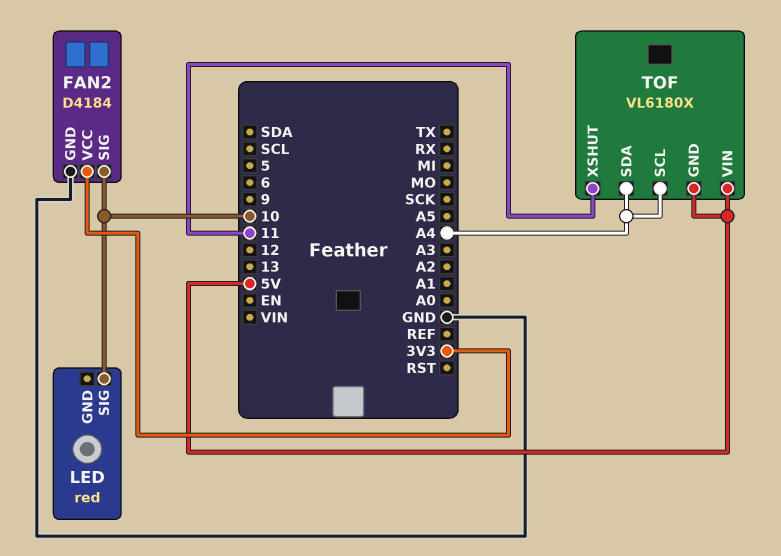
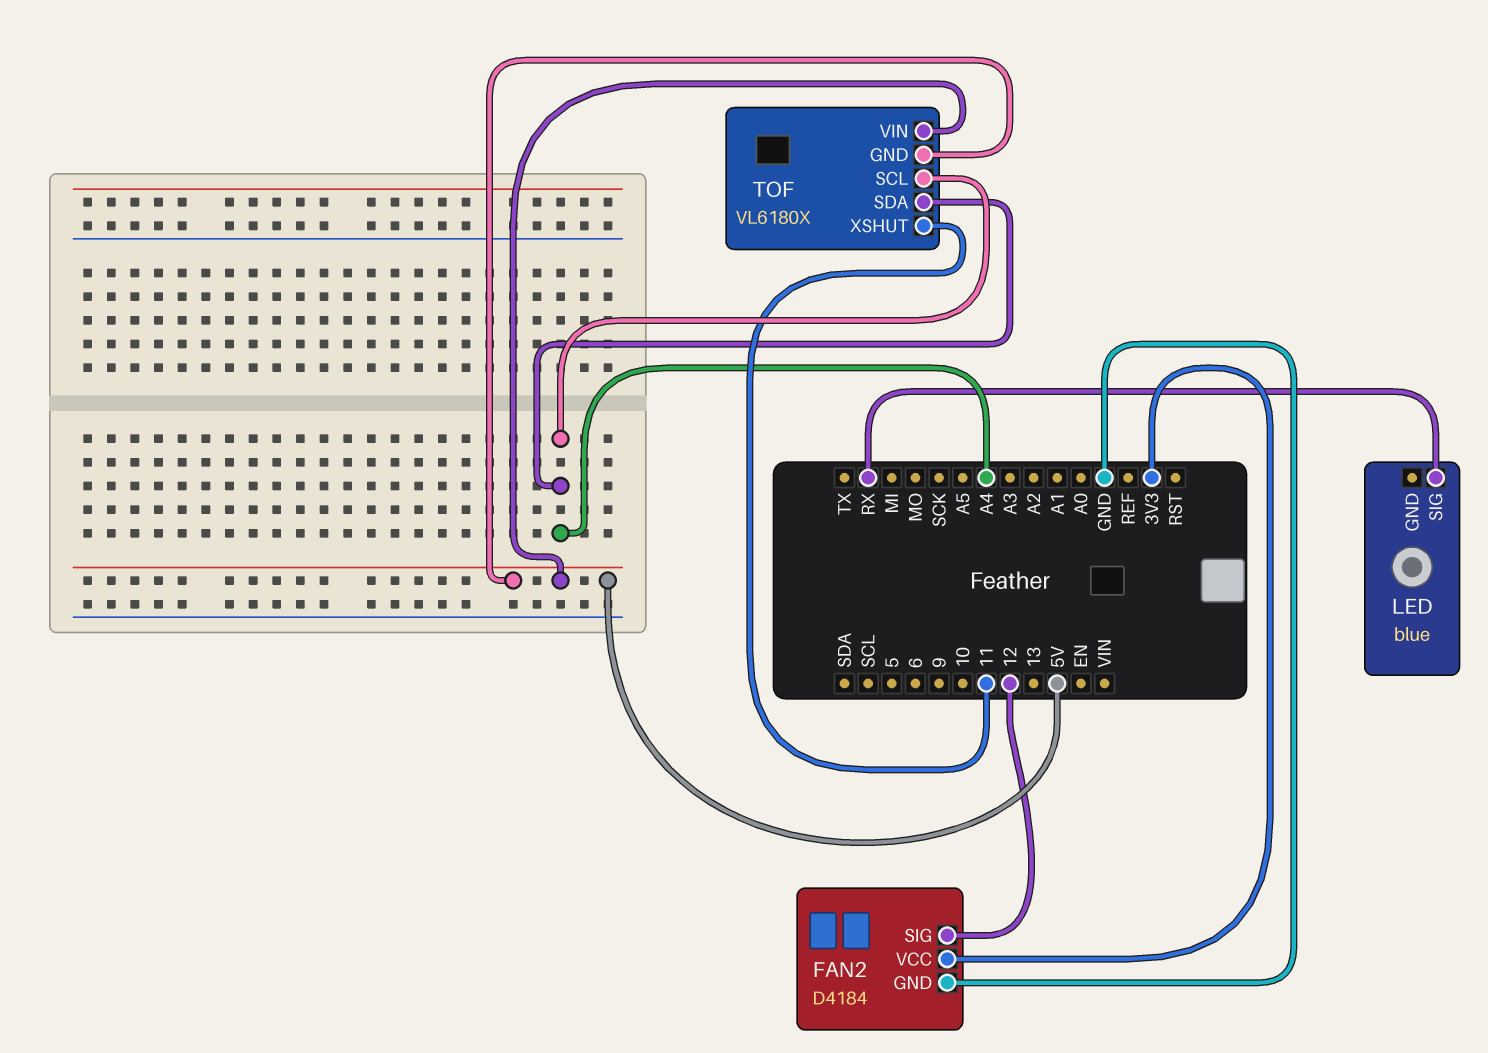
FAN2 pin SIG: 10 -> 12
LED: red -> blue
LED pin SIG: 10 -> RX

